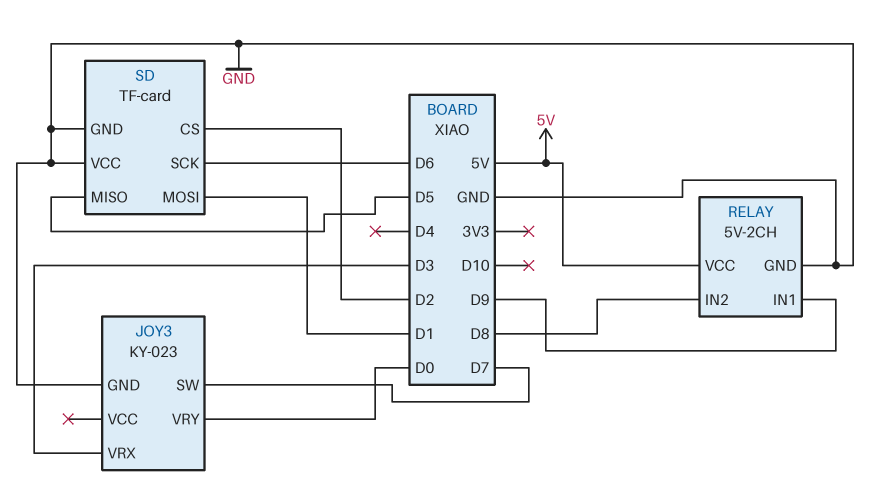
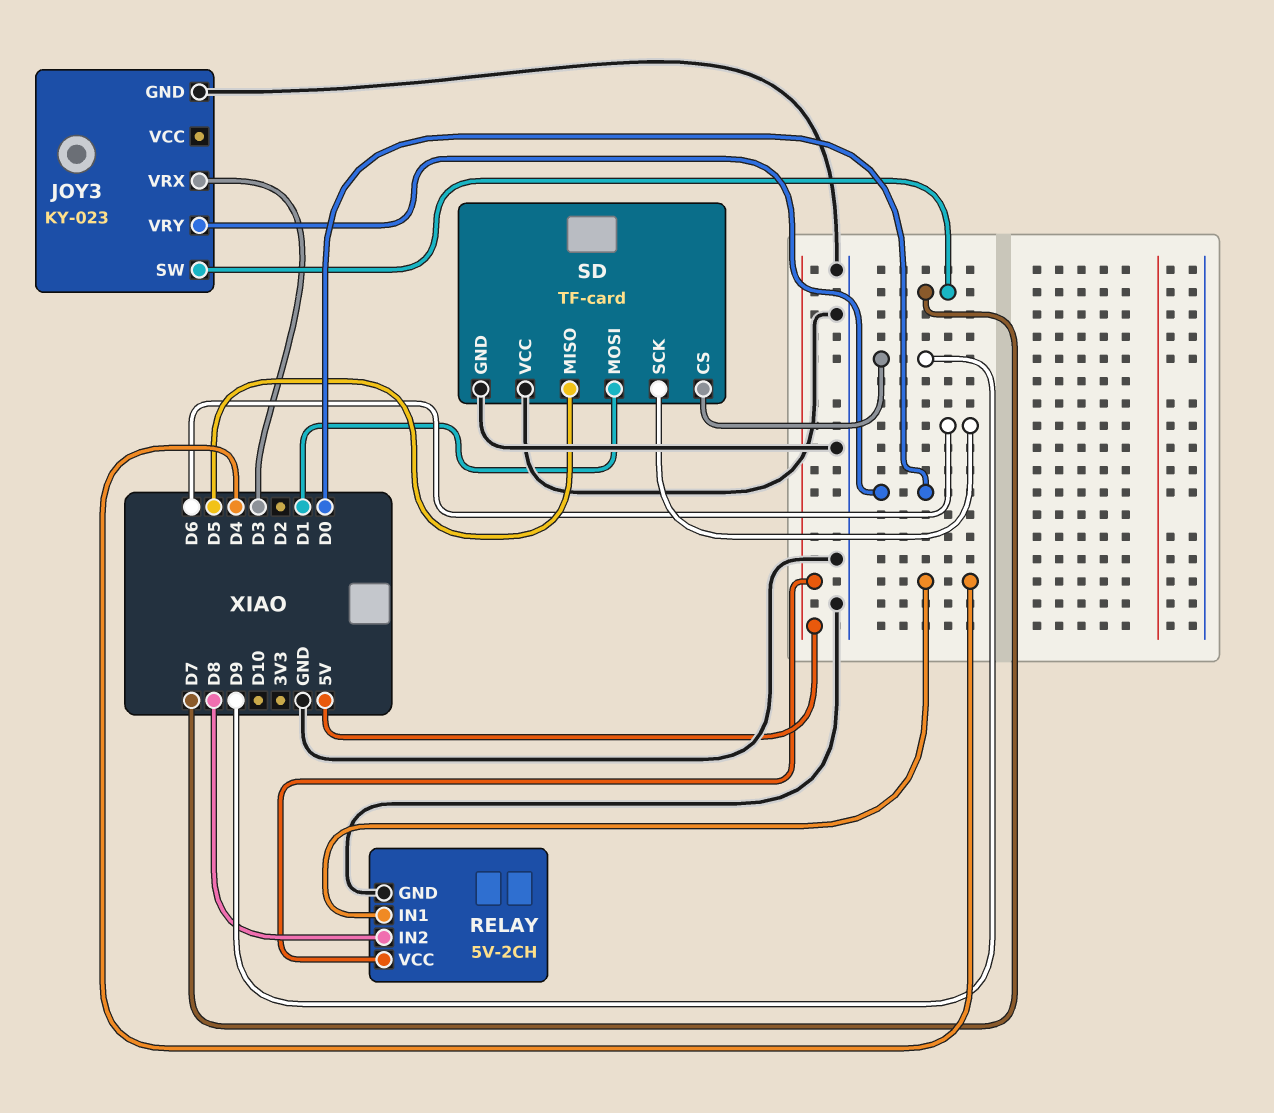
RELAY pin IN1: D9 -> D4
SD pin CS: D2 -> D9

